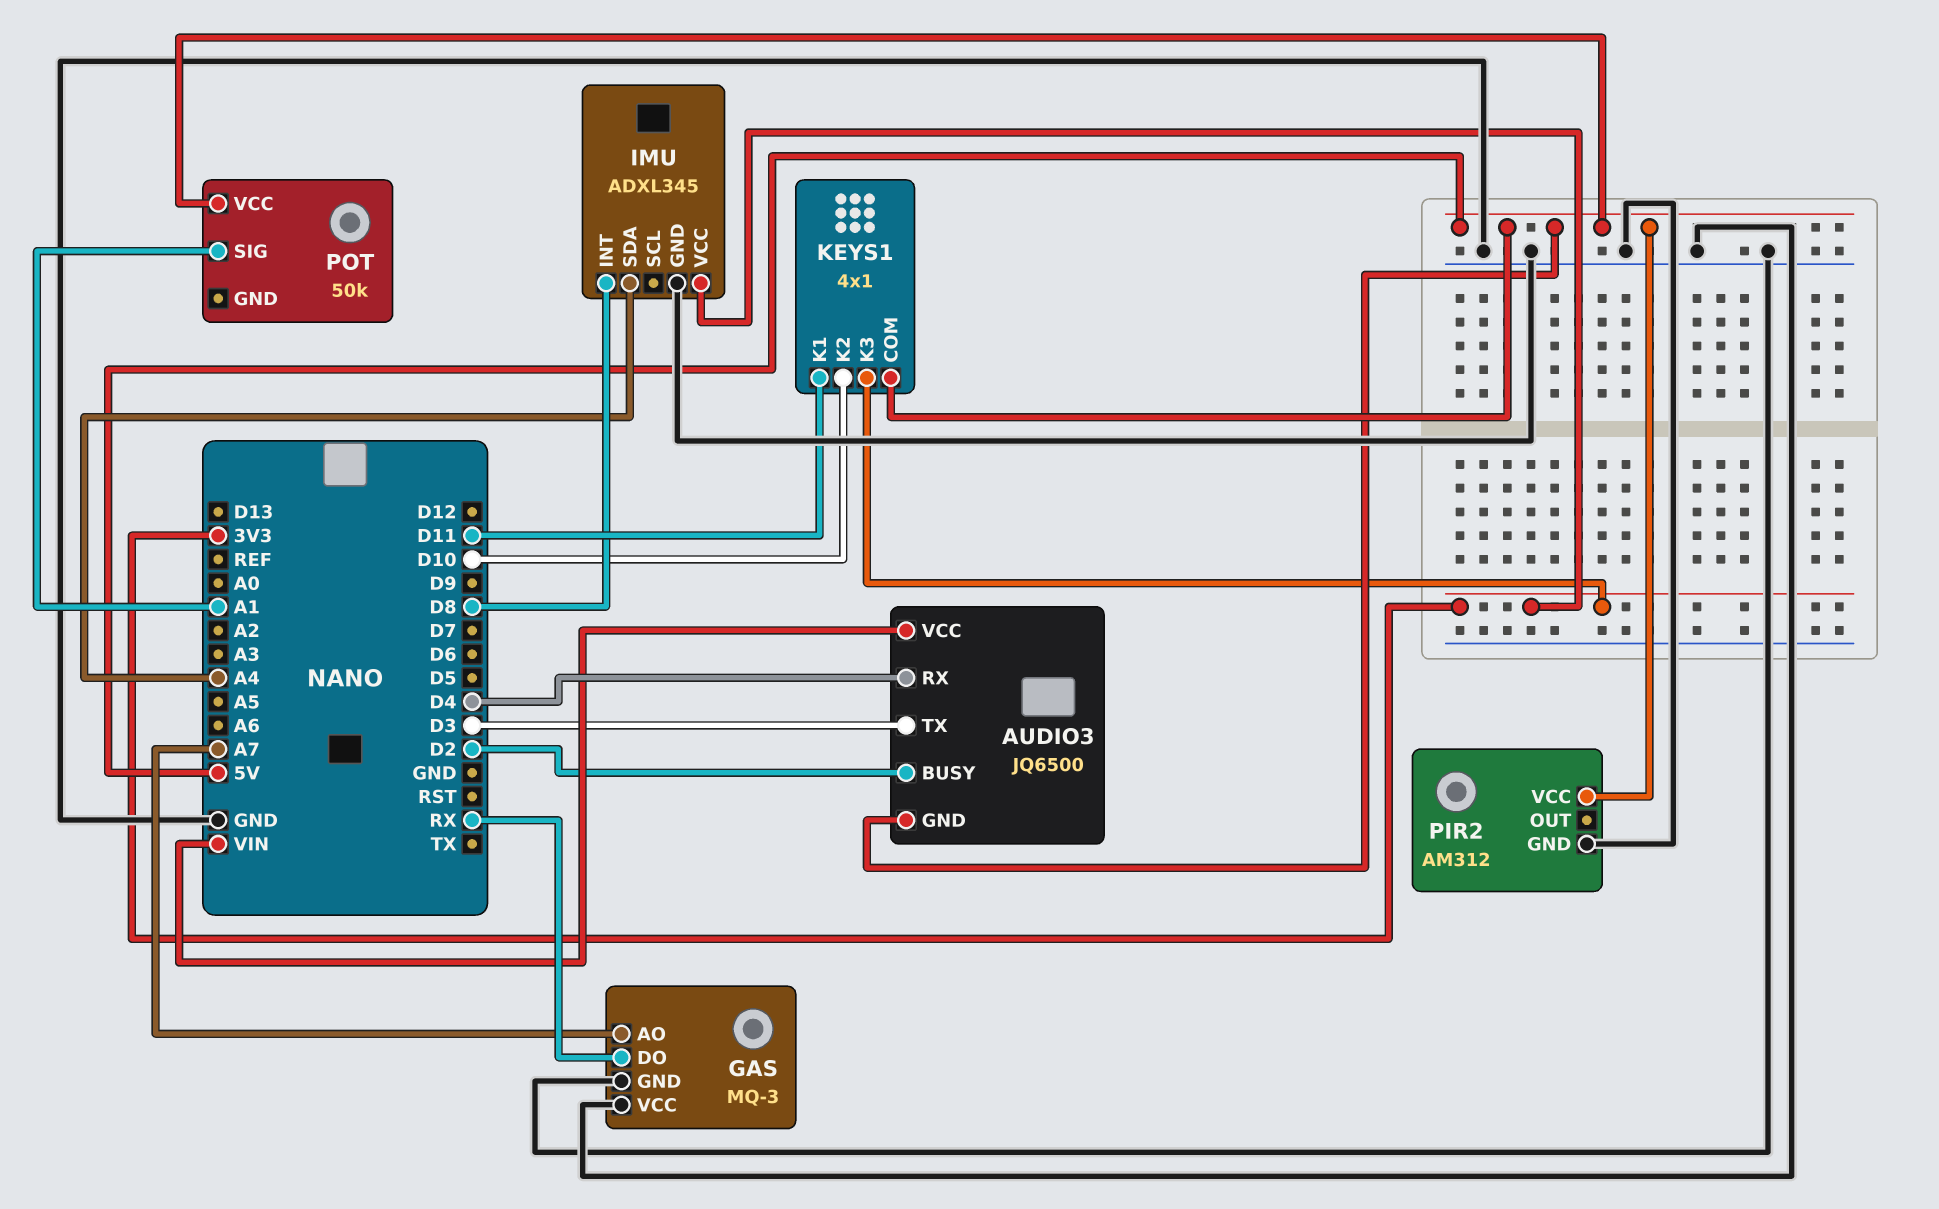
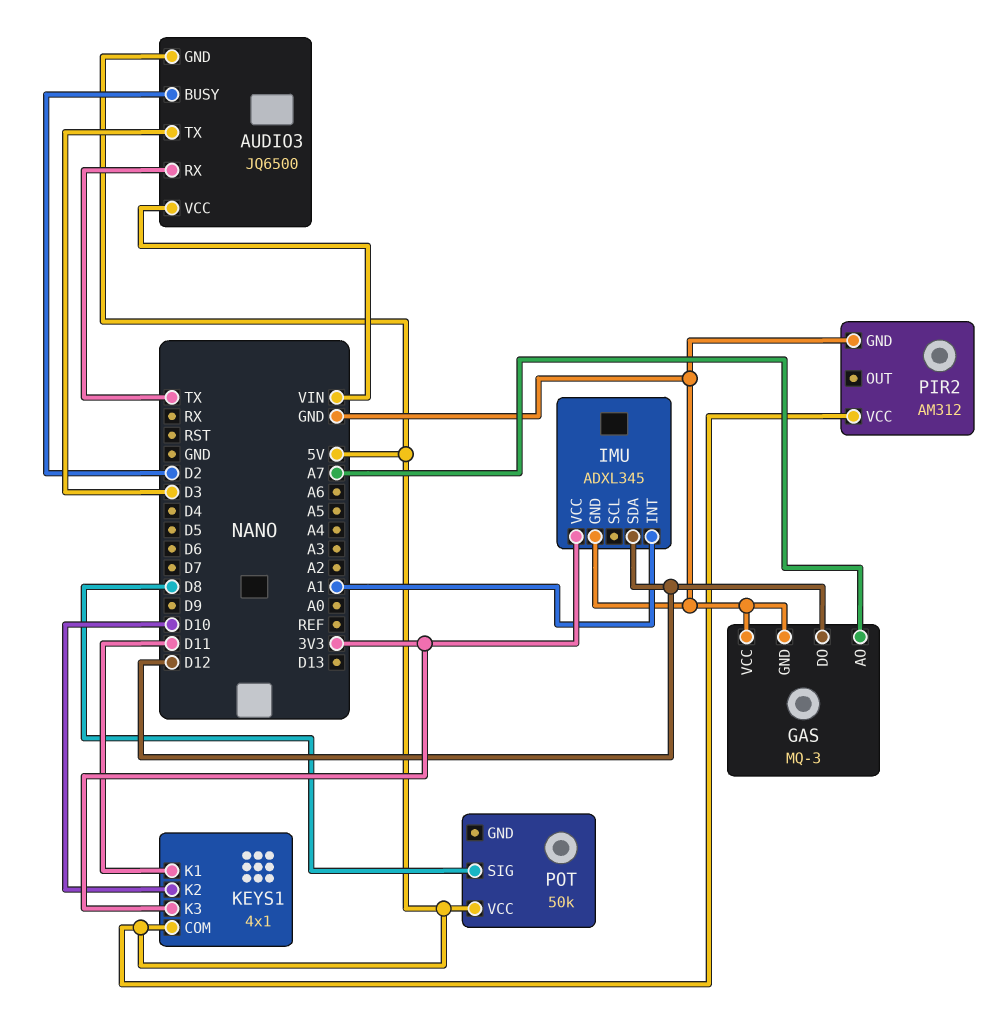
AUDIO3 pin RX: D4 -> TX
GAS pin DO: RX -> D12
IMU pin INT: D8 -> A1
IMU pin SDA: A4 -> D12
POT pin SIG: A1 -> D8

